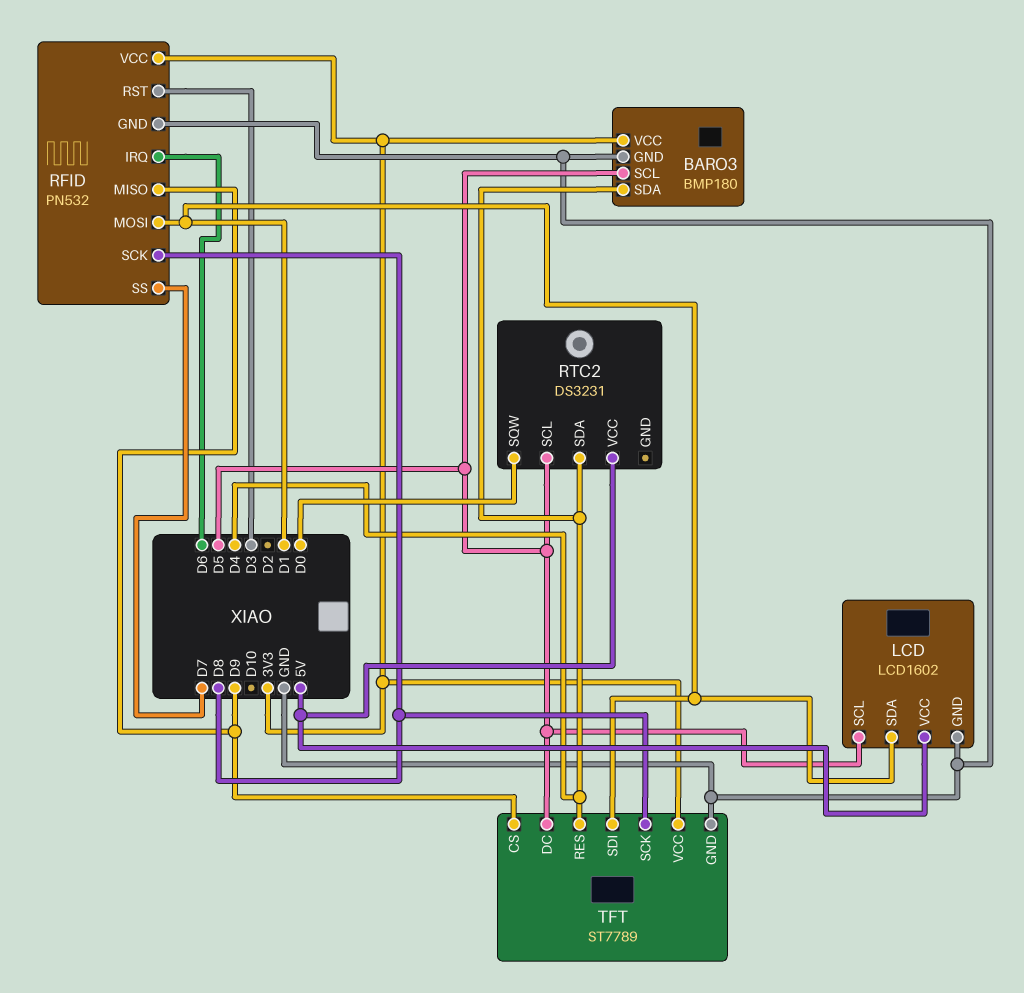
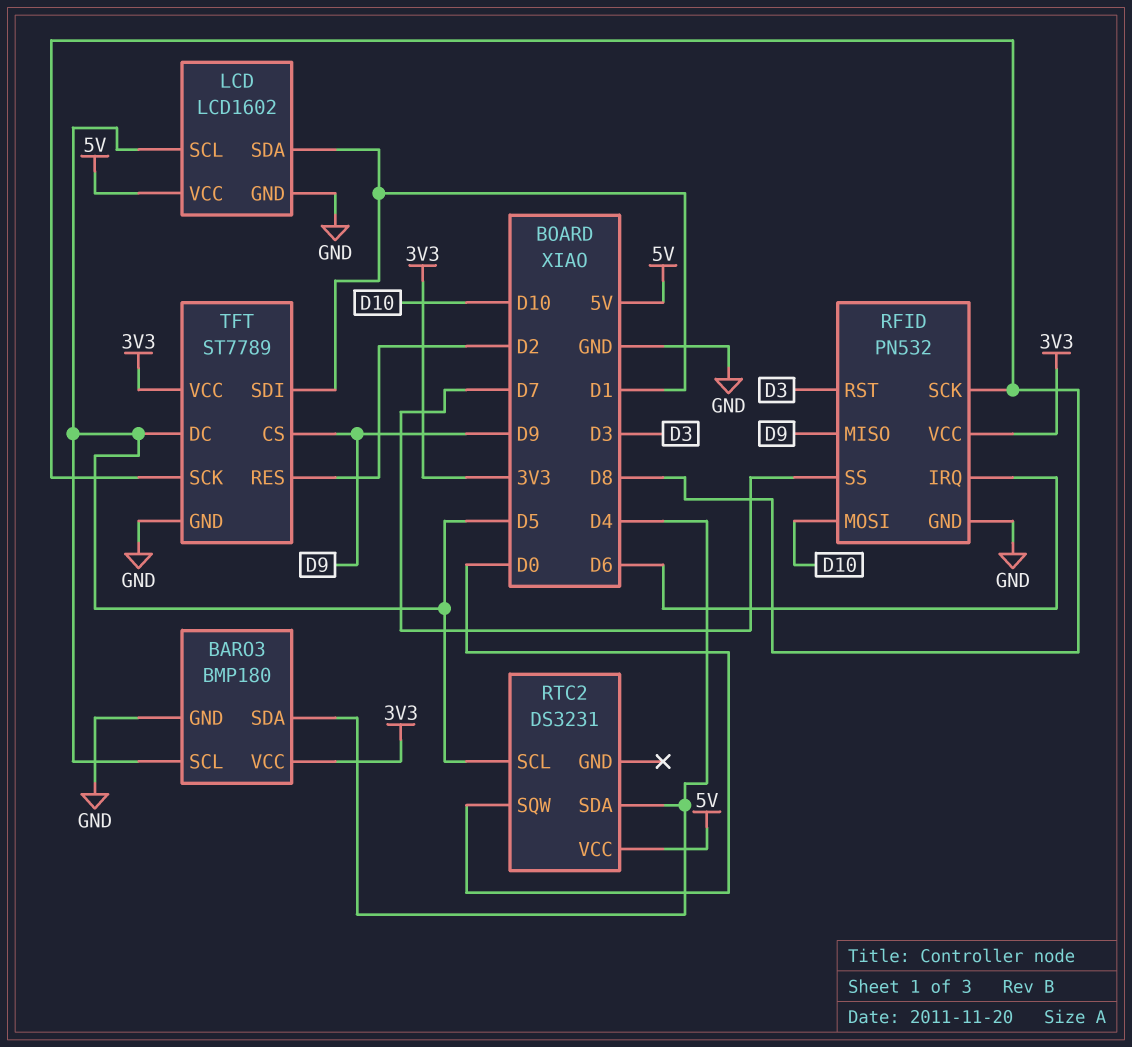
RFID pin MOSI: D1 -> D10
TFT pin RES: D4 -> D2

